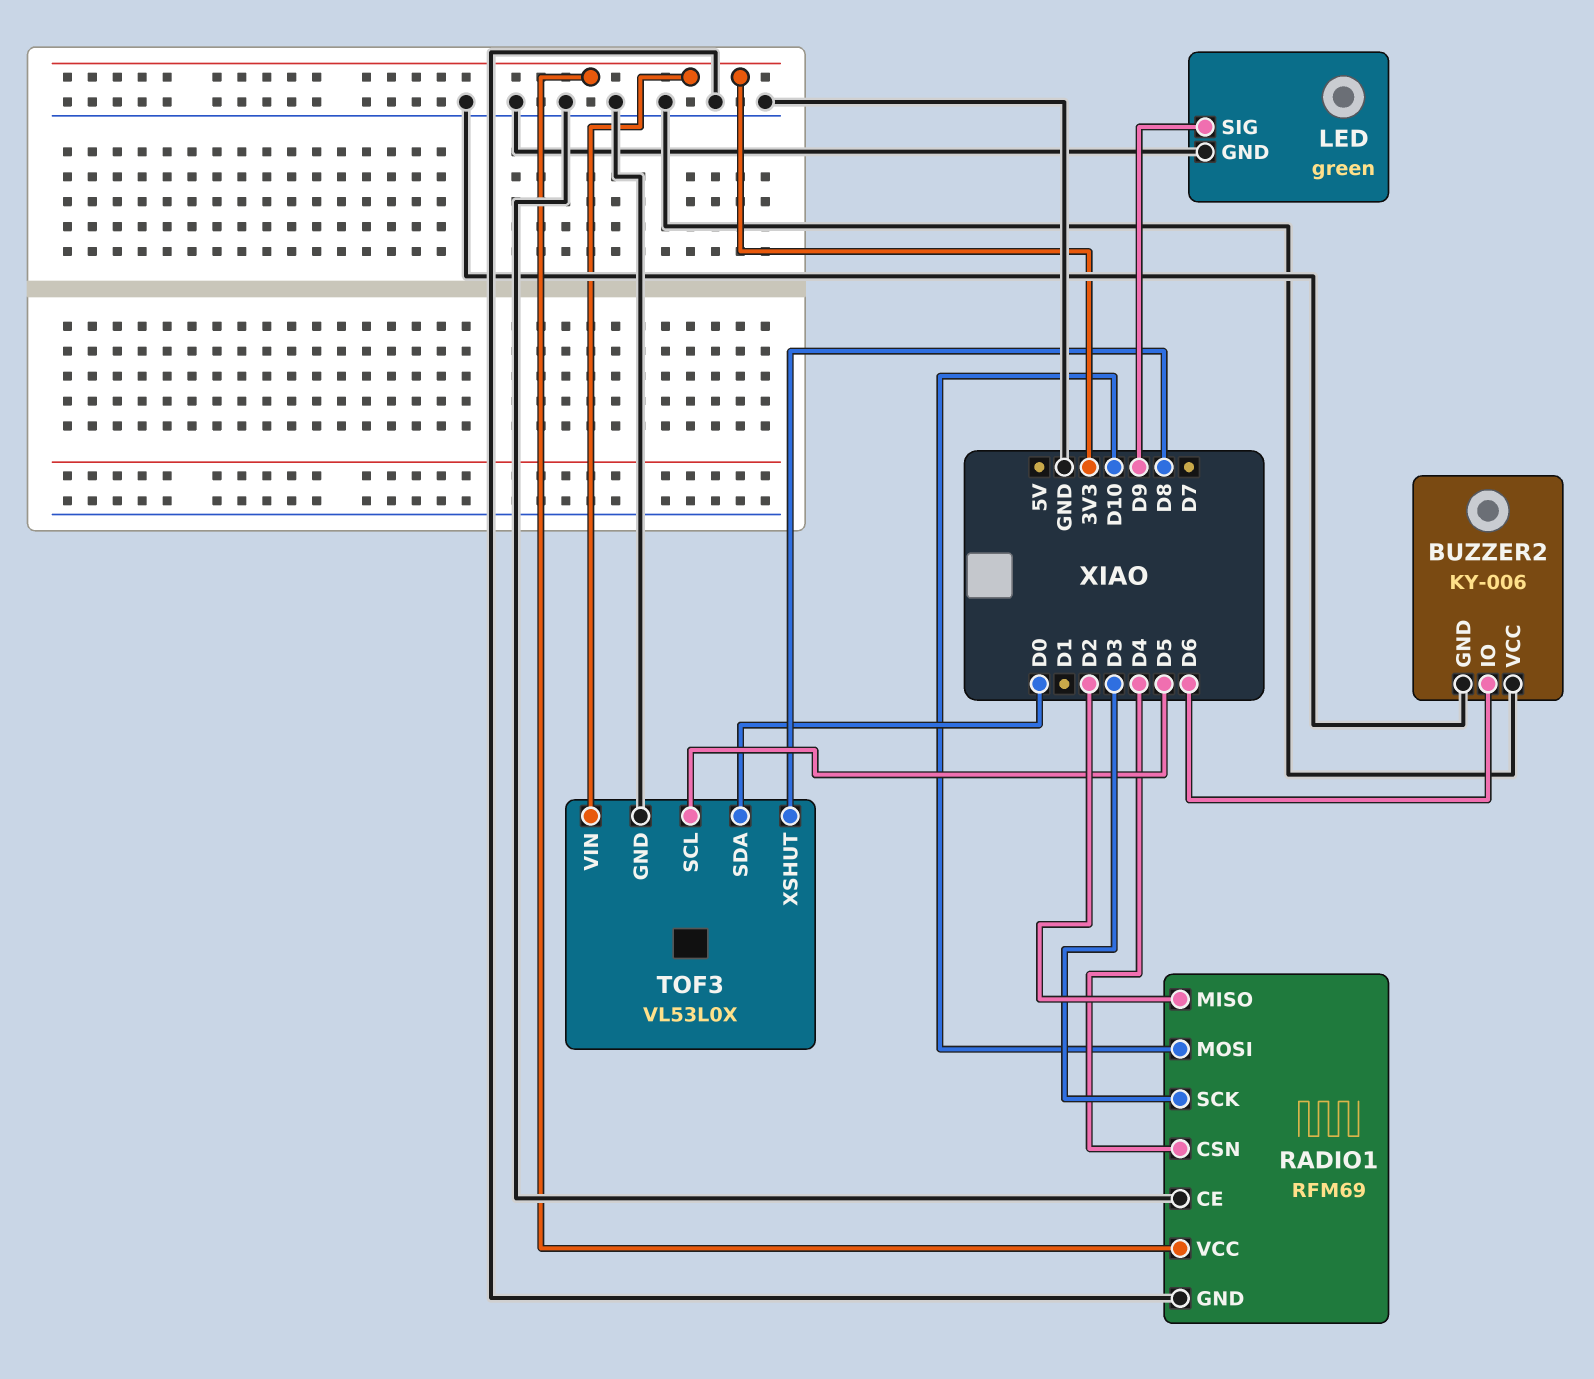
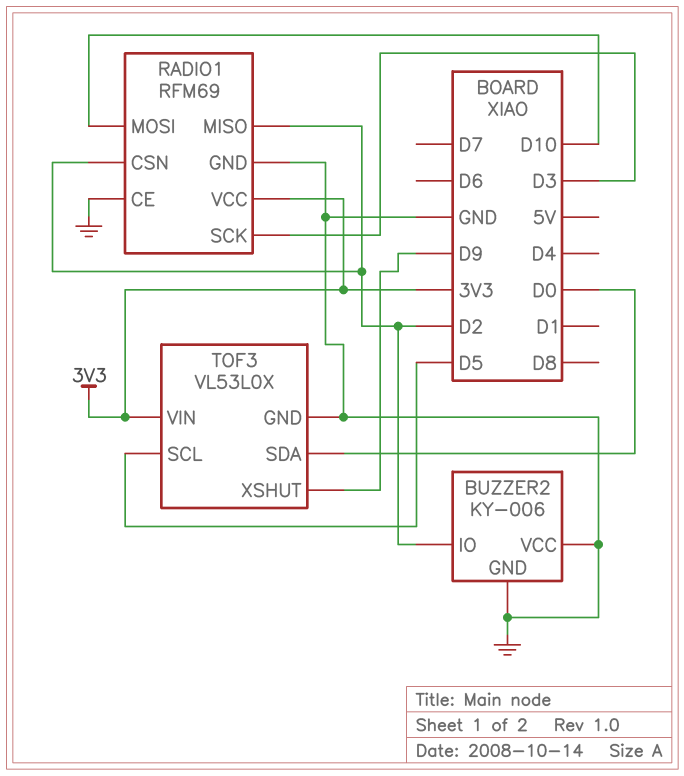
BUZZER2 pin IO: D6 -> D2
LED: green -> none
LED pin GND: GND -> none
LED pin SIG: D9 -> none
RADIO1 pin CSN: D4 -> D2
TOF3 pin XSHUT: D8 -> D9

